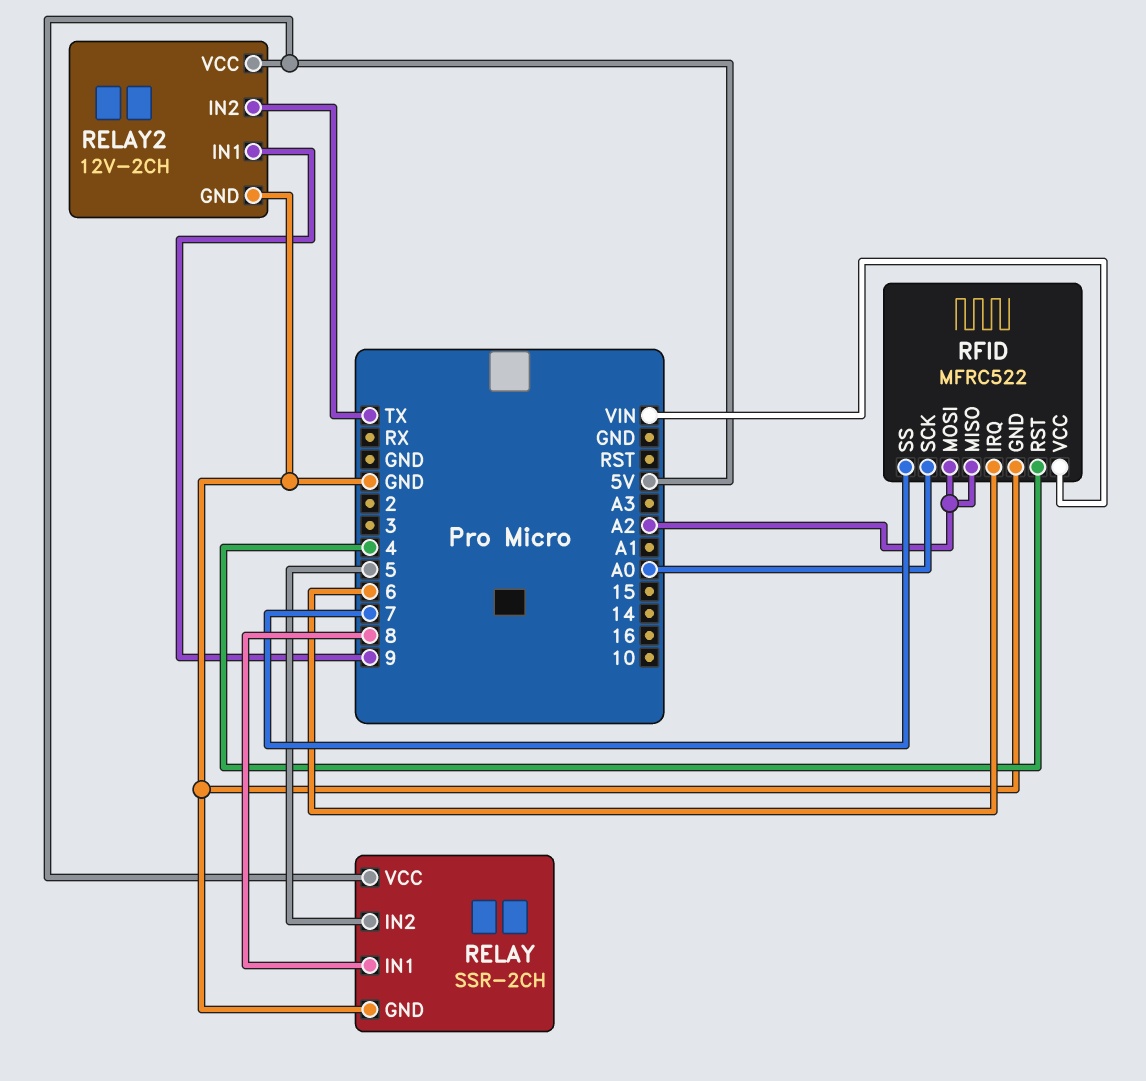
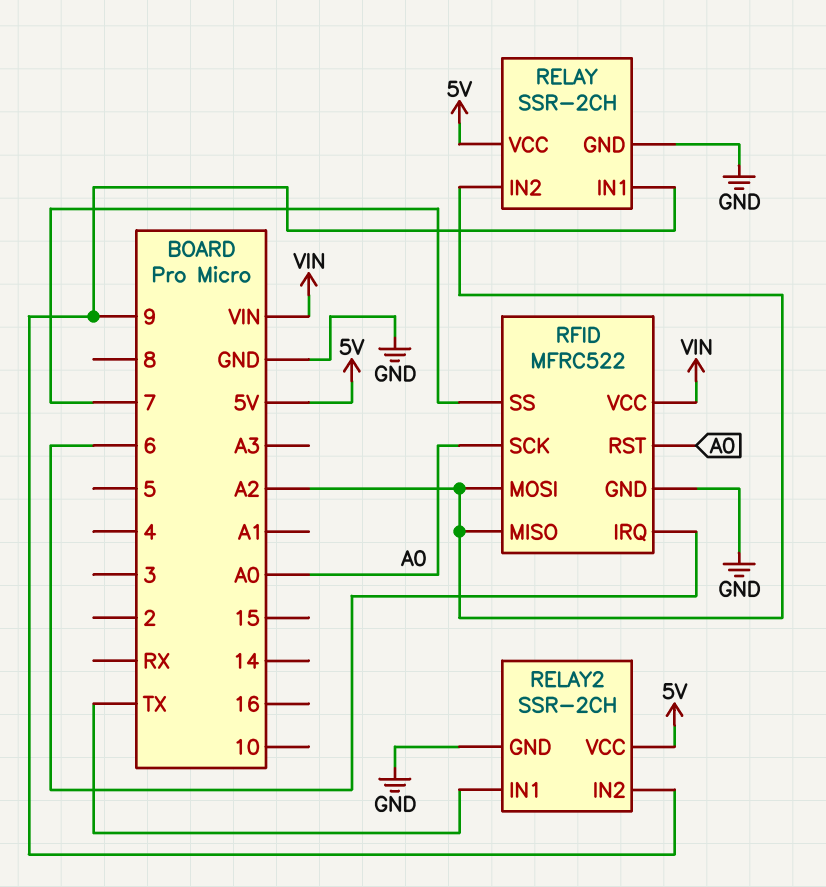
RELAY pin IN1: 8 -> 9
RELAY pin IN2: 5 -> A2
RELAY2: 12V-2CH -> SSR-2CH
RELAY2 pin IN1: 9 -> TX
RELAY2 pin IN2: TX -> 9
RFID pin RST: 4 -> A0

